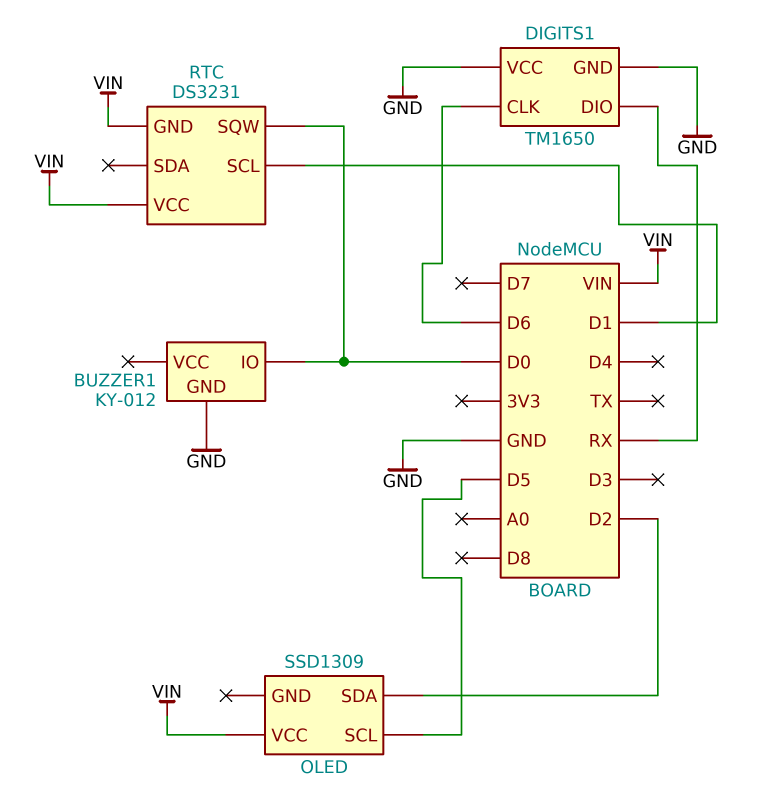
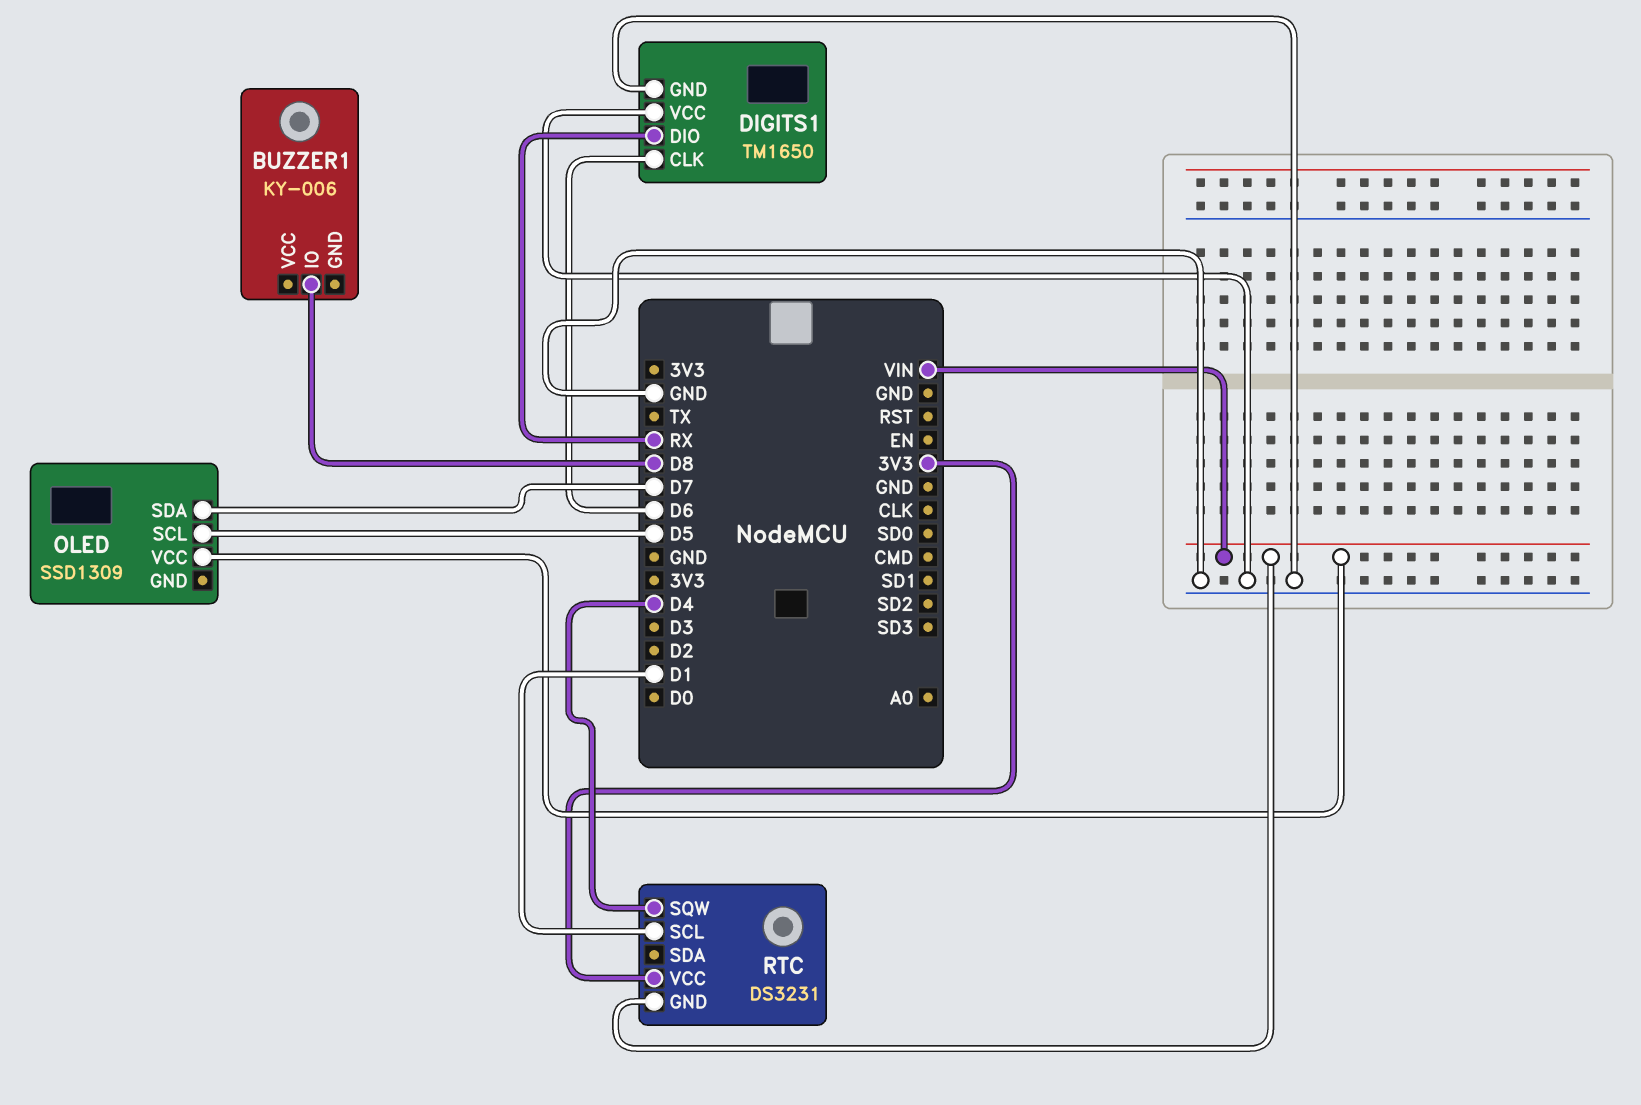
BUZZER1: KY-012 -> KY-006
BUZZER1 pin GND: GND -> none
BUZZER1 pin IO: D0 -> D8
OLED pin SDA: D2 -> D7
RTC pin SQW: D0 -> D4
RTC pin VCC: VIN -> 3V3

